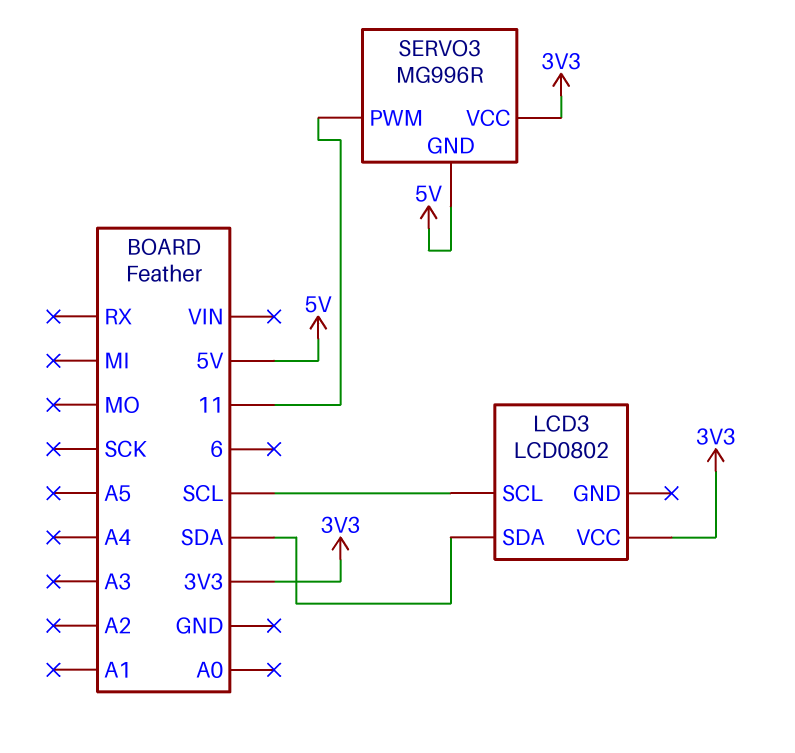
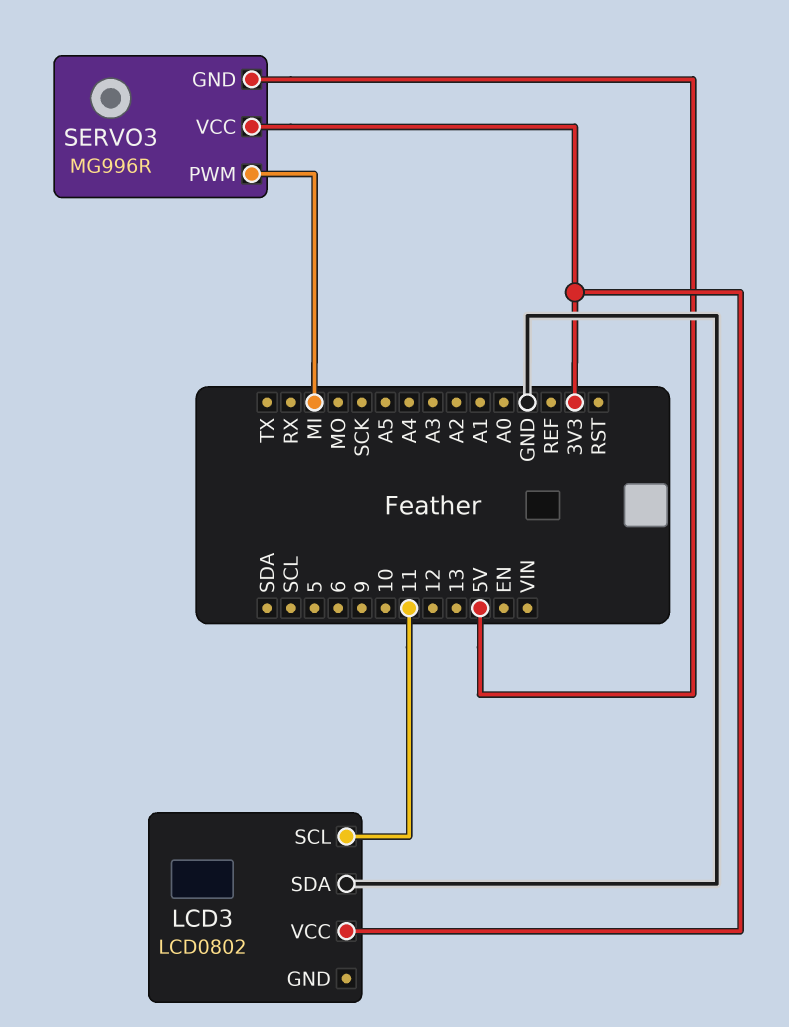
LCD3 pin SCL: SCL -> 11
LCD3 pin SDA: SDA -> GND
SERVO3 pin PWM: 11 -> MI

